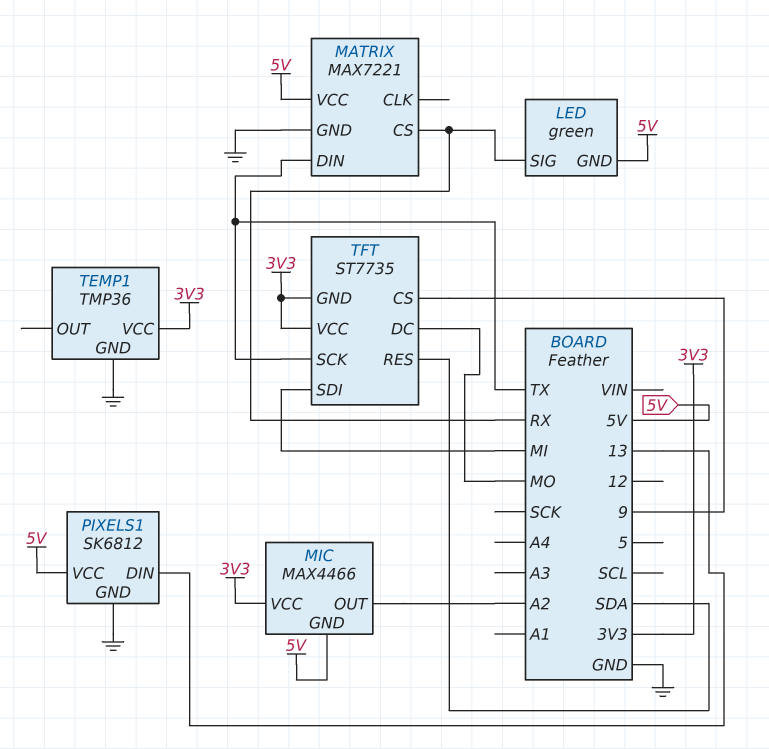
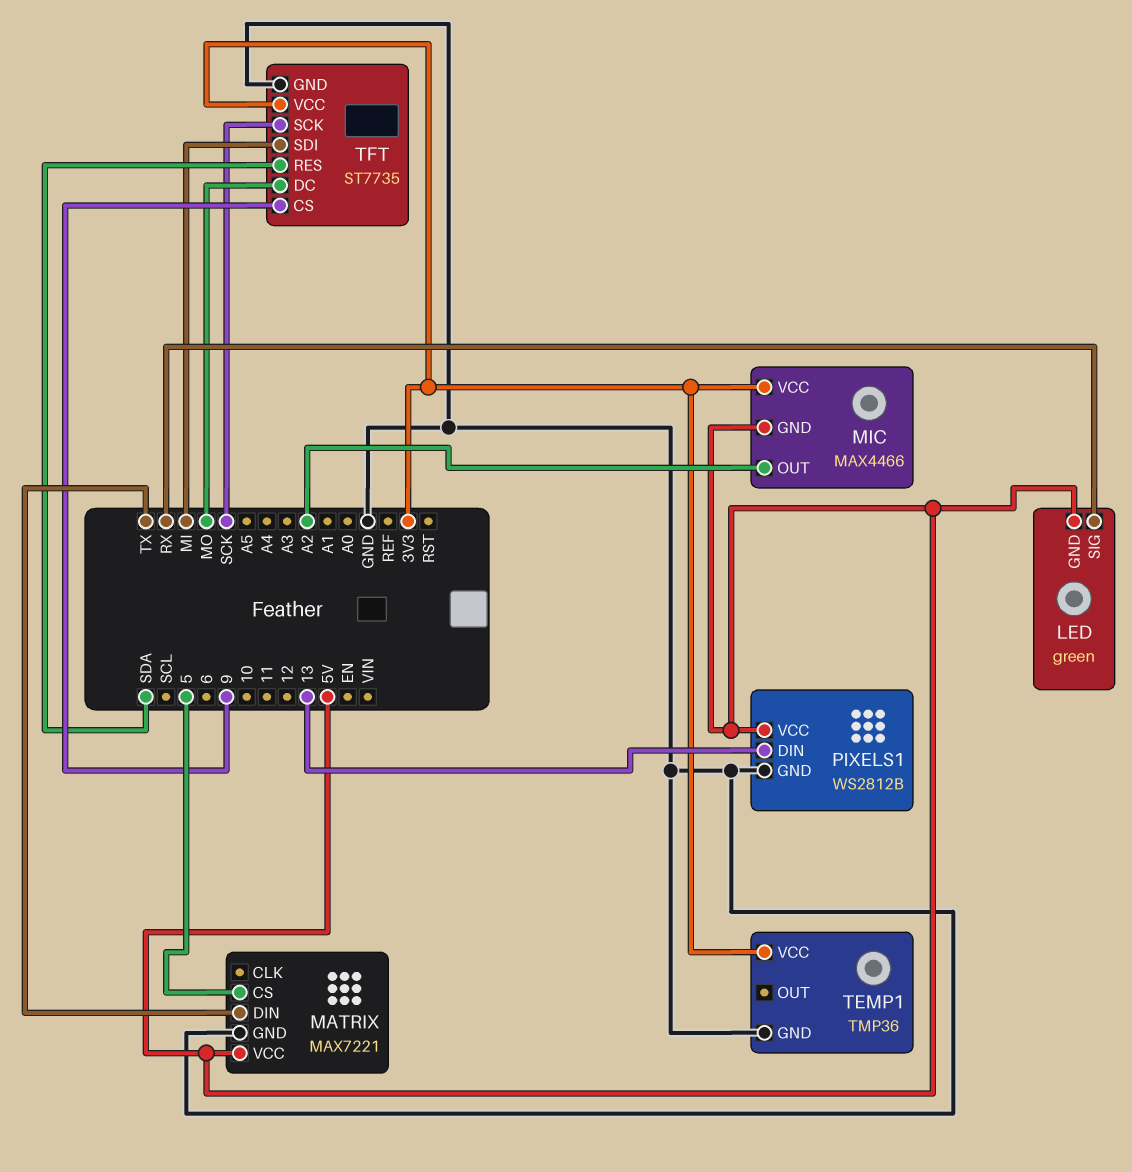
MATRIX pin CS: RX -> 5
PIXELS1: SK6812 -> WS2812B
TFT pin GND: 3V3 -> GND
TFT pin SCK: TX -> SCK

